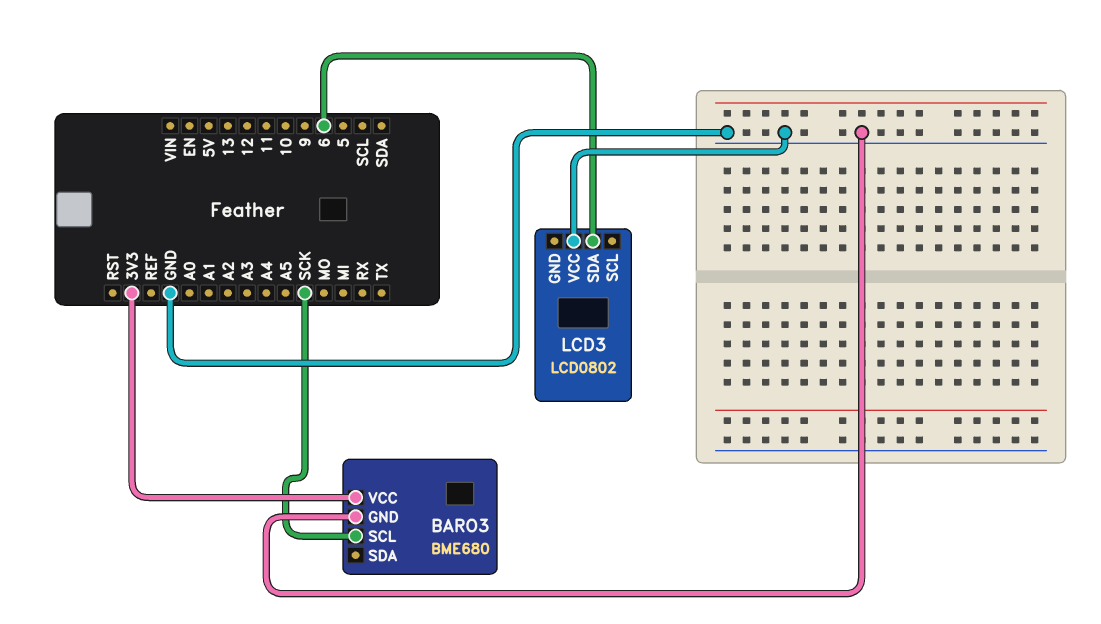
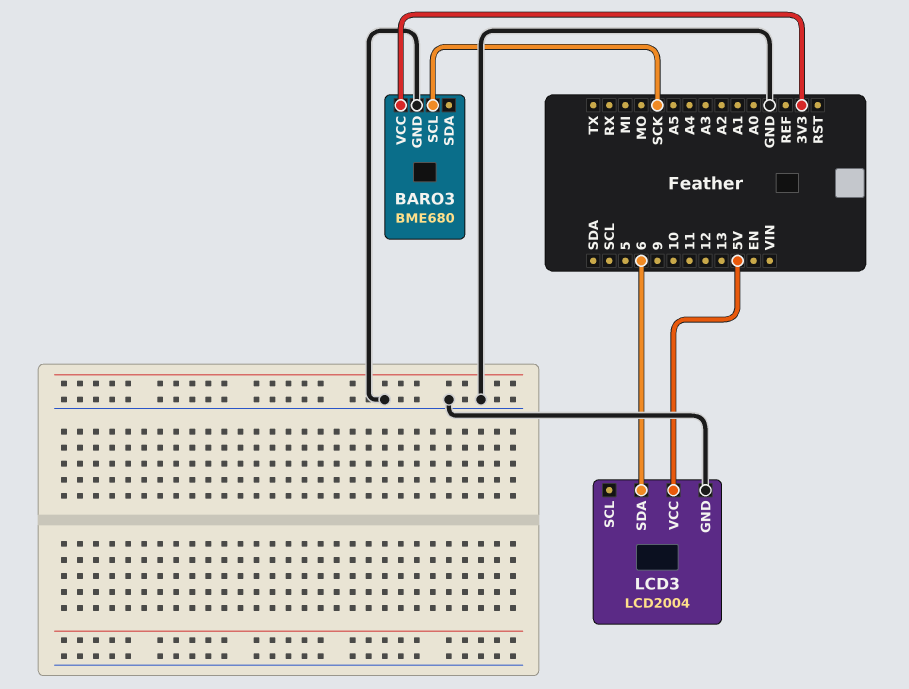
LCD3: LCD0802 -> LCD2004
LCD3 pin GND: none -> GND
LCD3 pin VCC: GND -> 5V

